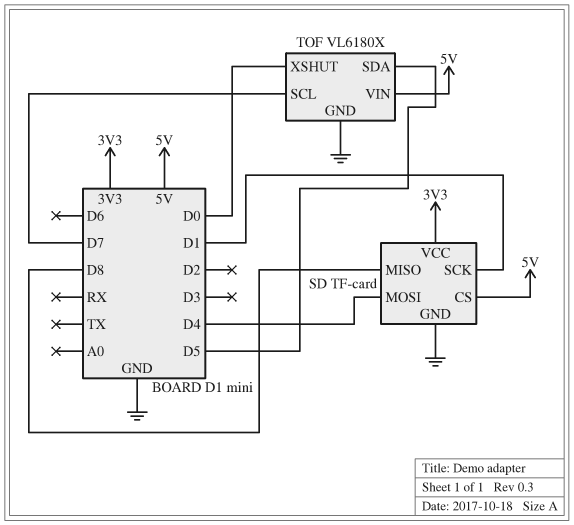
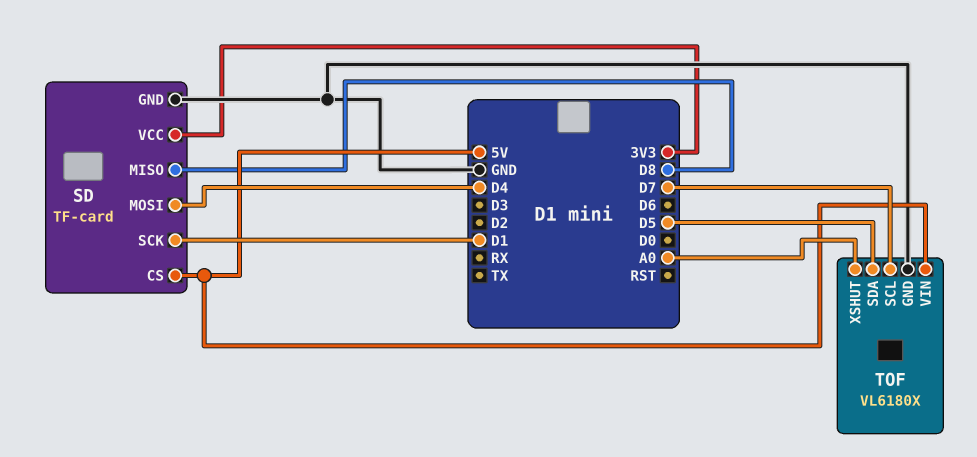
TOF pin XSHUT: D0 -> A0

